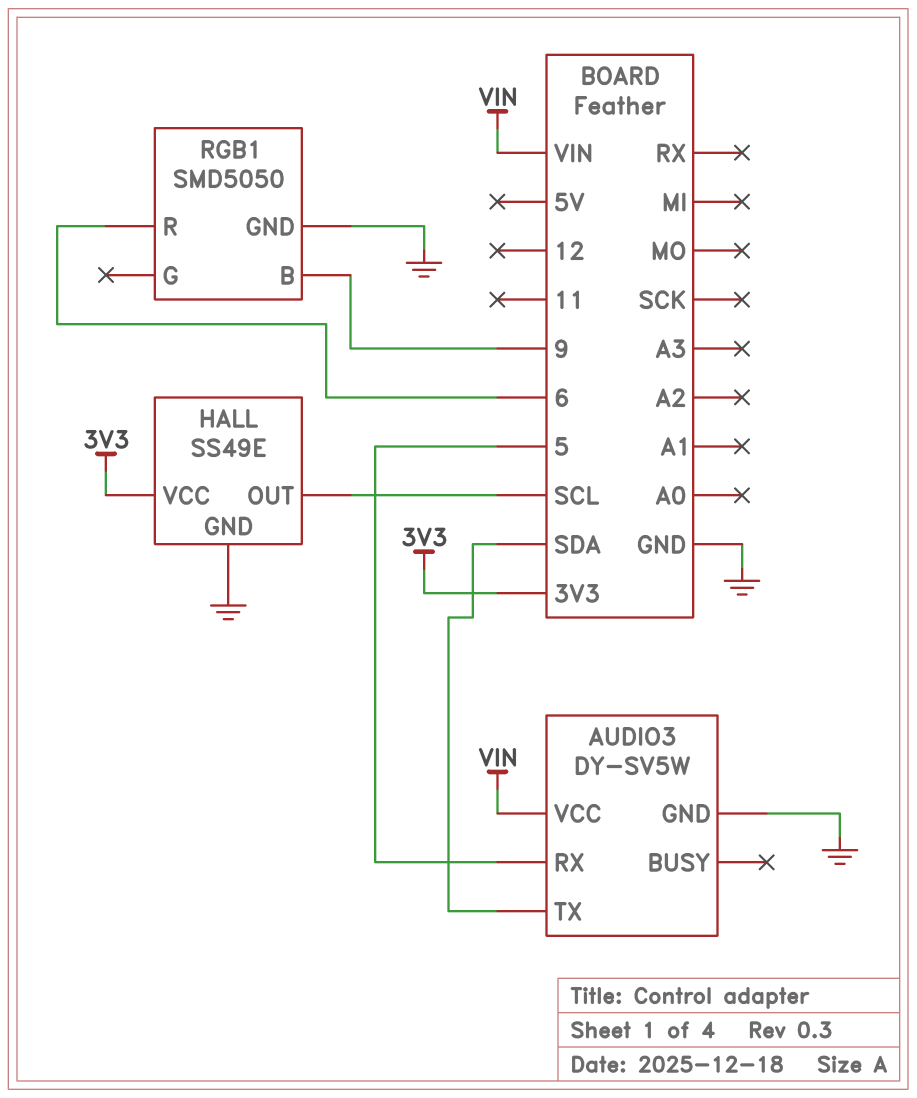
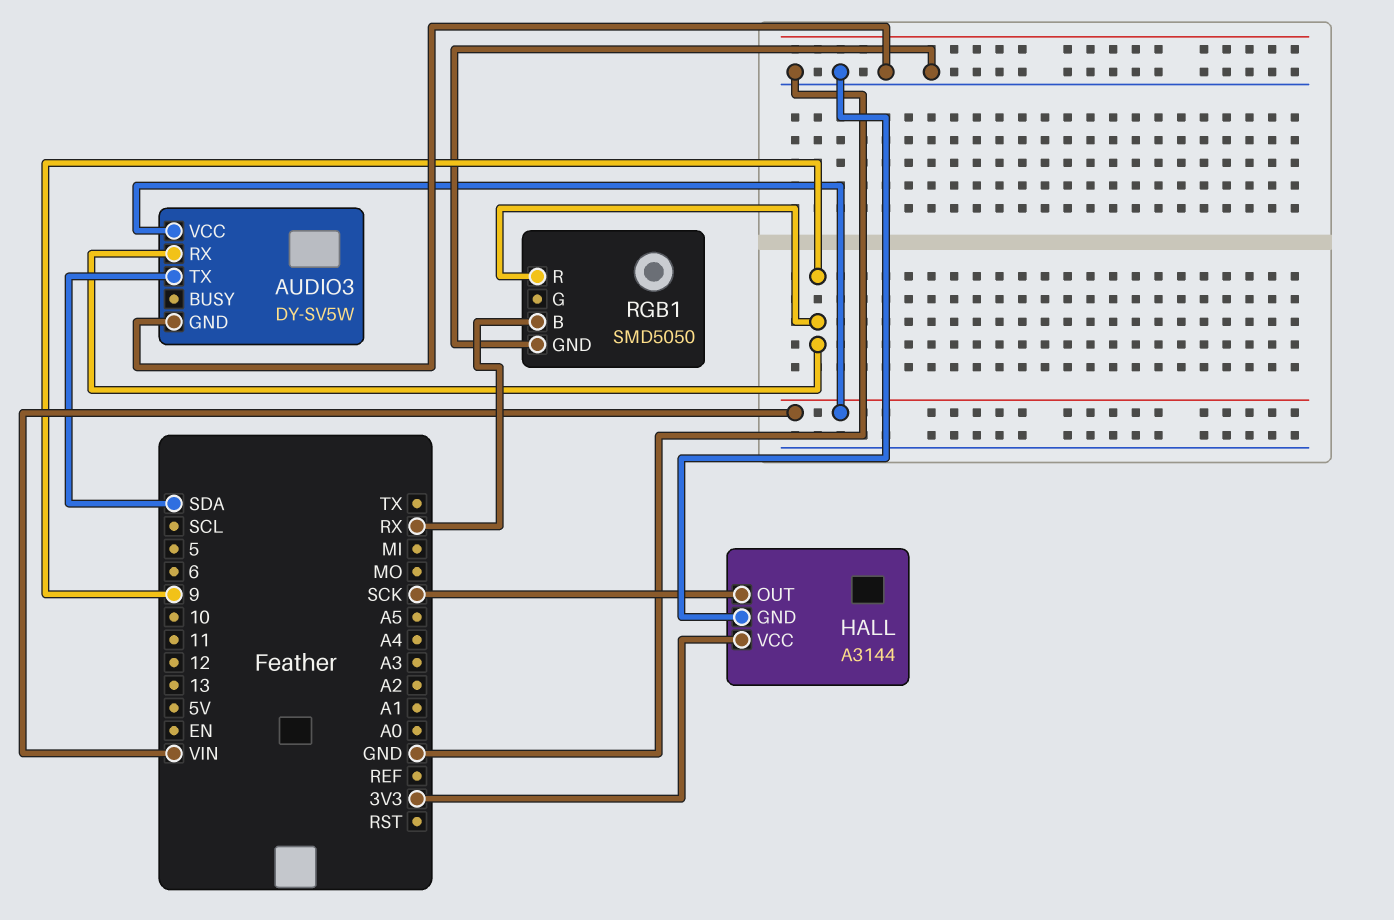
AUDIO3 pin RX: 5 -> 9
HALL: SS49E -> A3144
HALL pin OUT: SCL -> SCK
RGB1 pin B: 9 -> RX
RGB1 pin R: 6 -> 9

